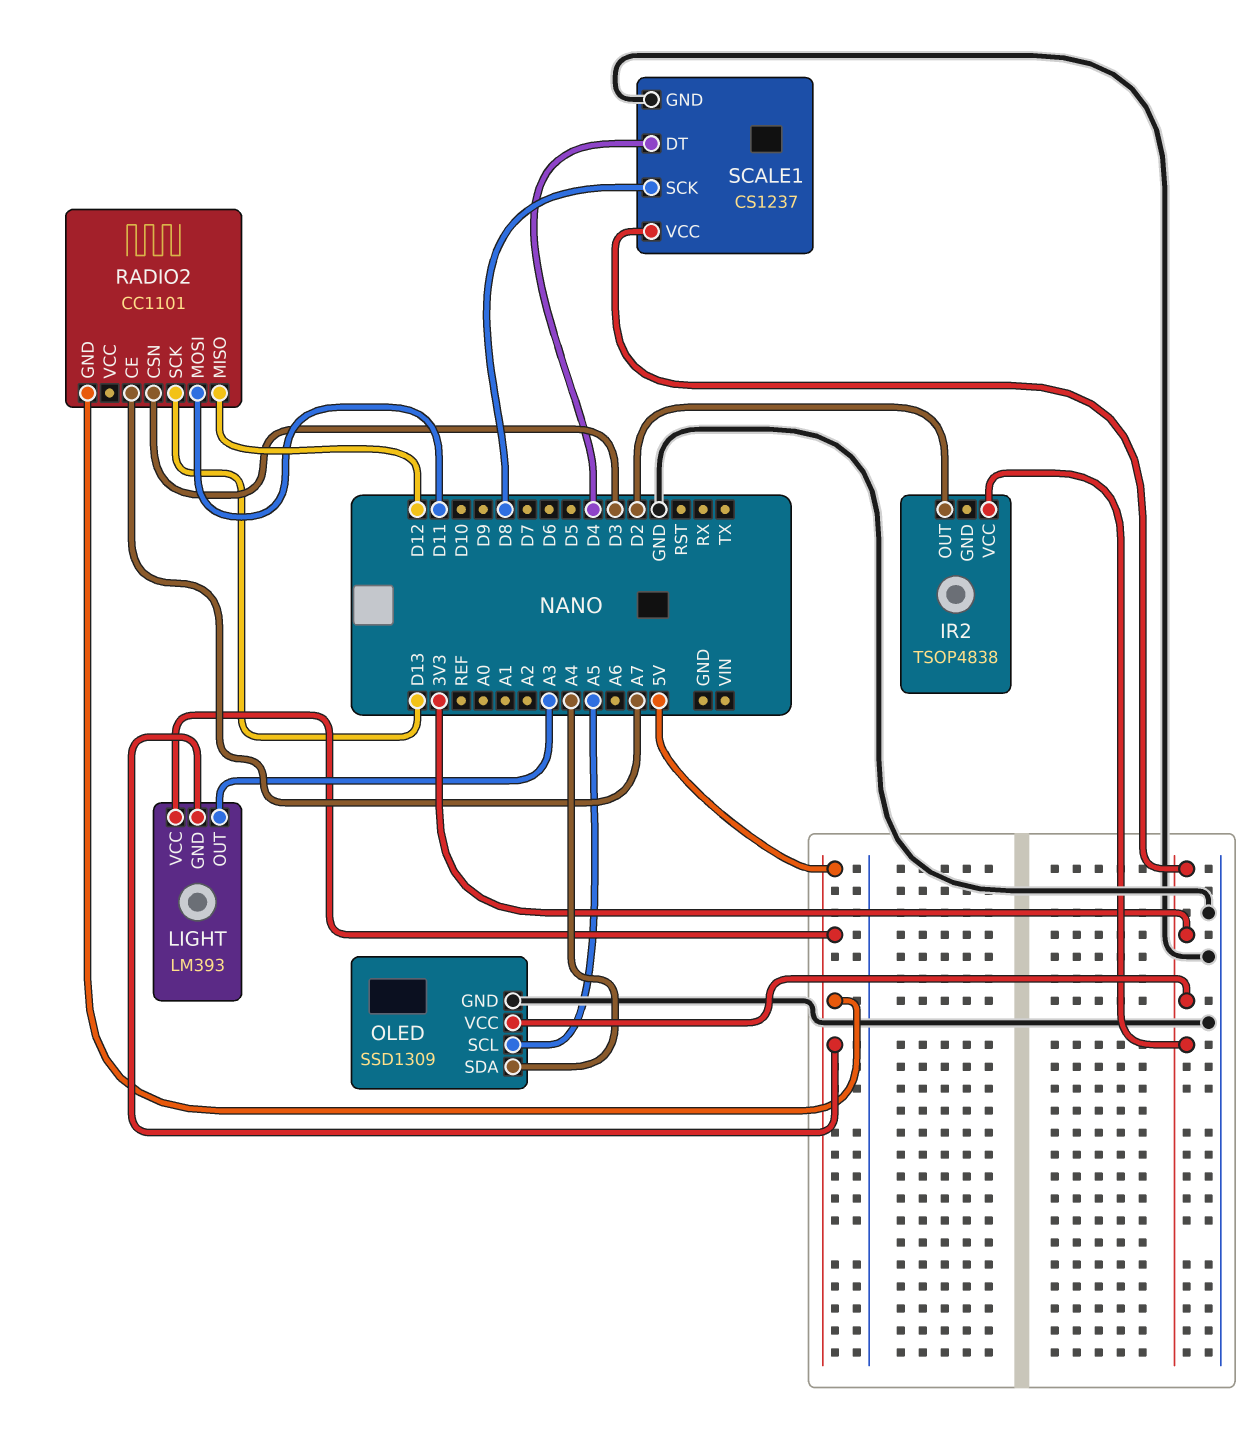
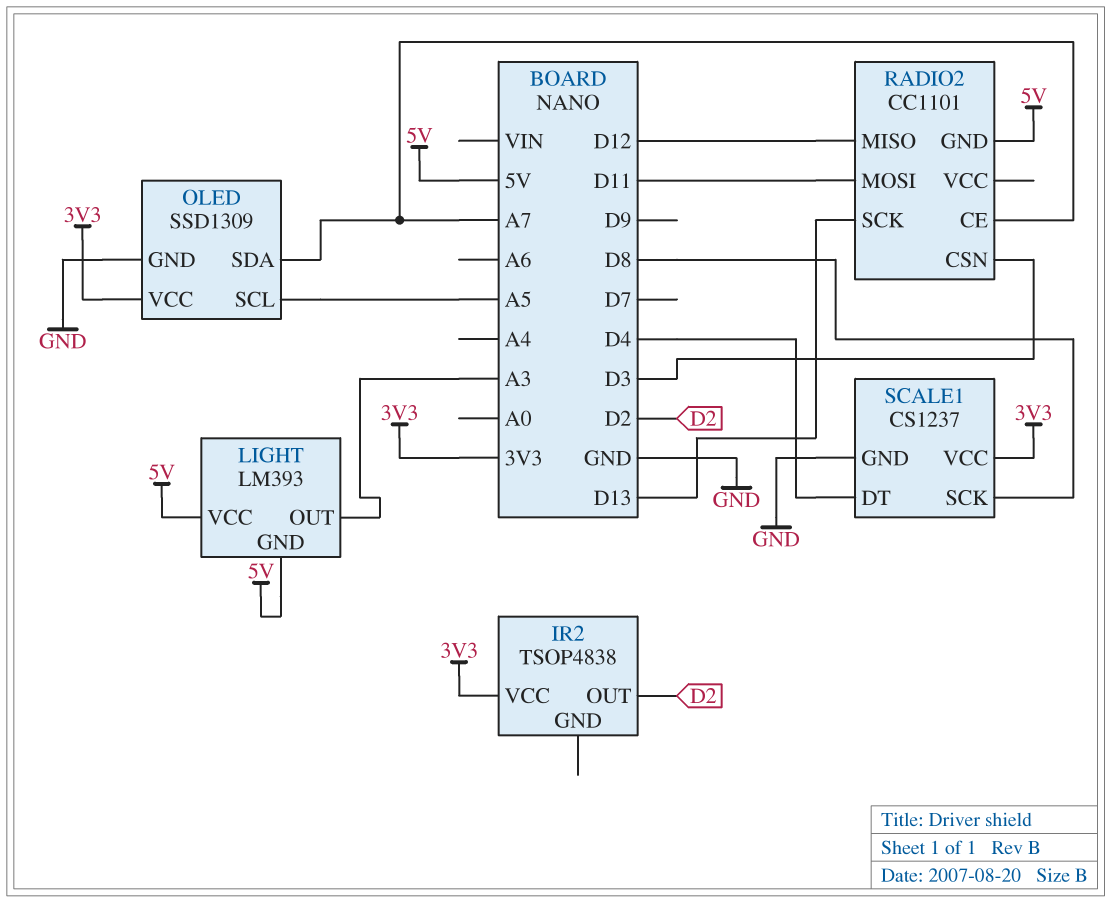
OLED pin SDA: A4 -> A7

